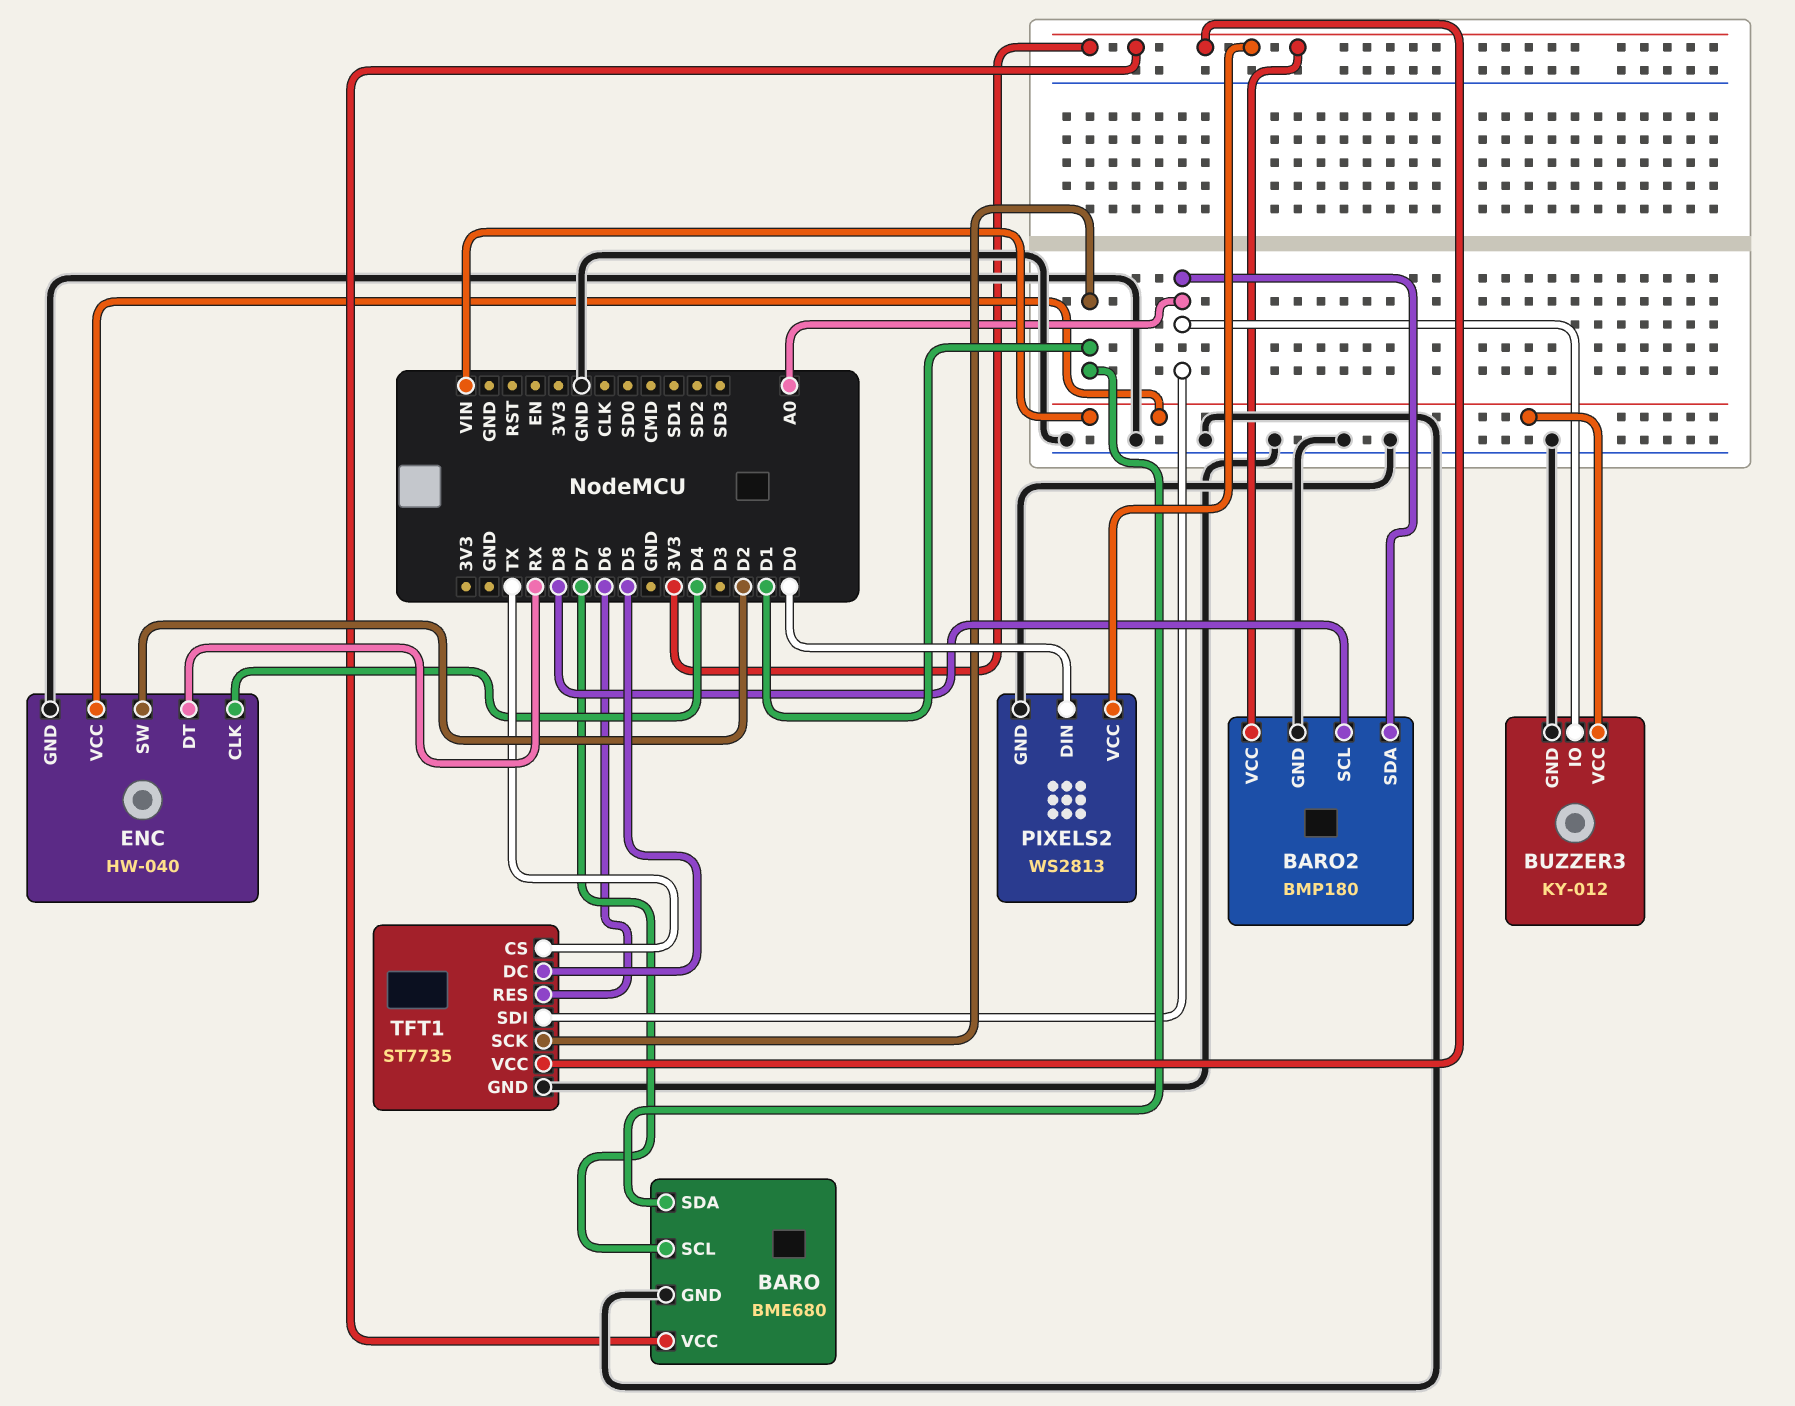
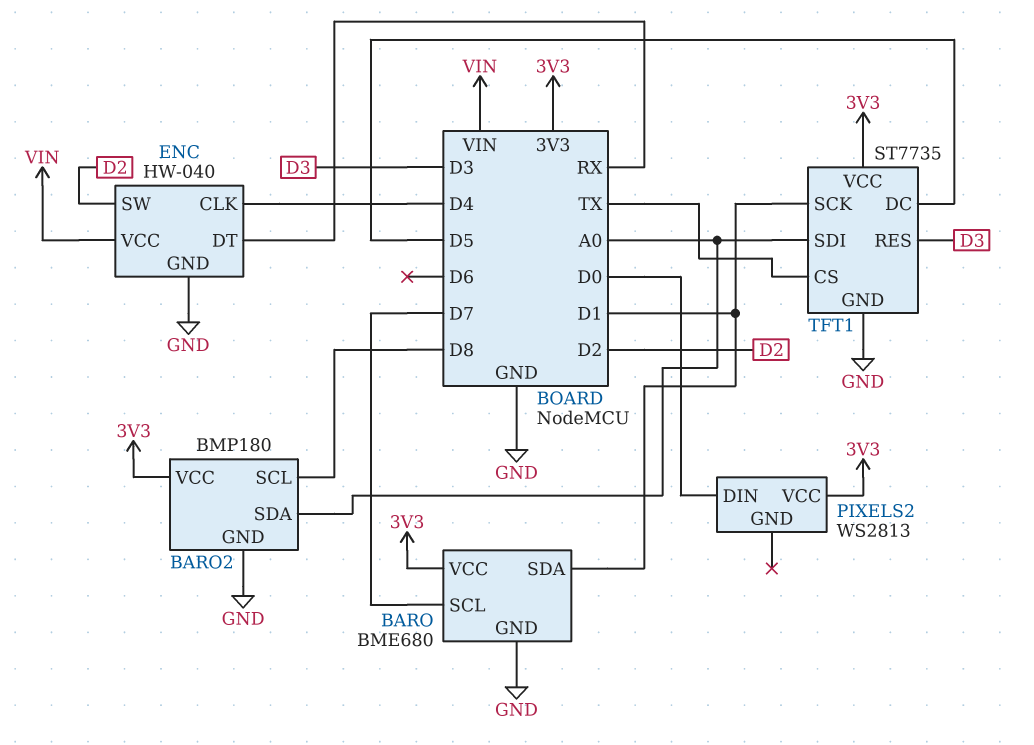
BUZZER3: KY-012 -> none
BUZZER3 pin GND: GND -> none
BUZZER3 pin IO: A0 -> none
BUZZER3 pin VCC: VIN -> none
PIXELS2 pin GND: GND -> none
TFT1 pin RES: D6 -> D3

